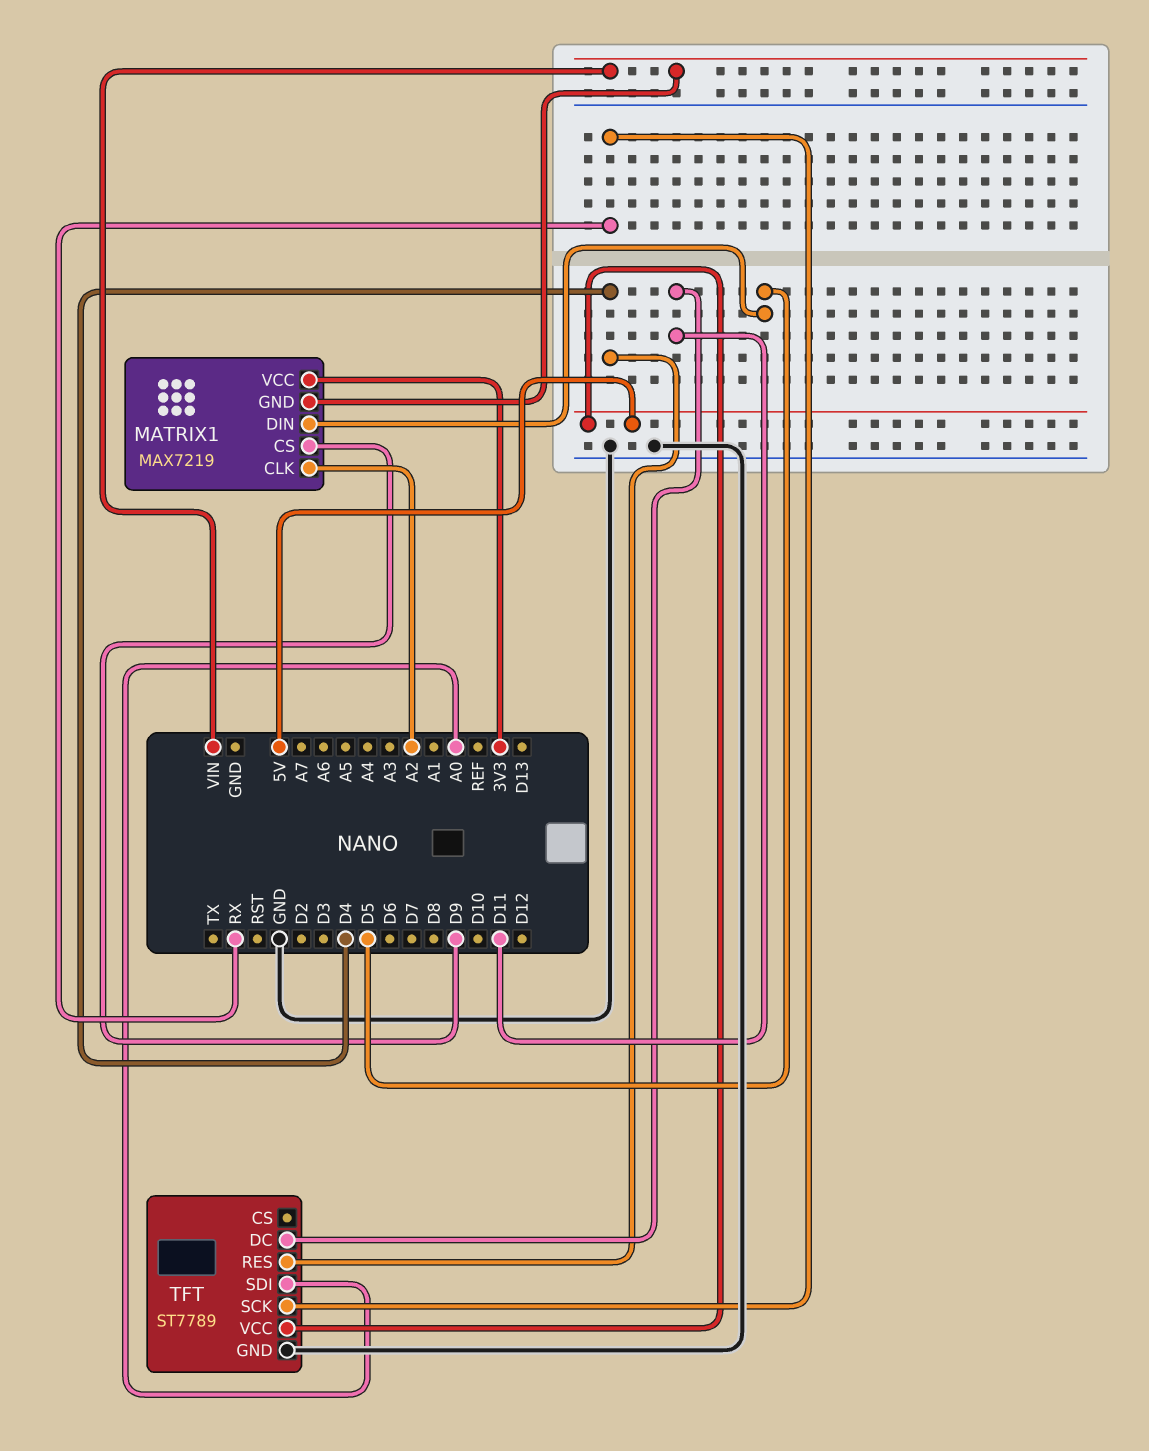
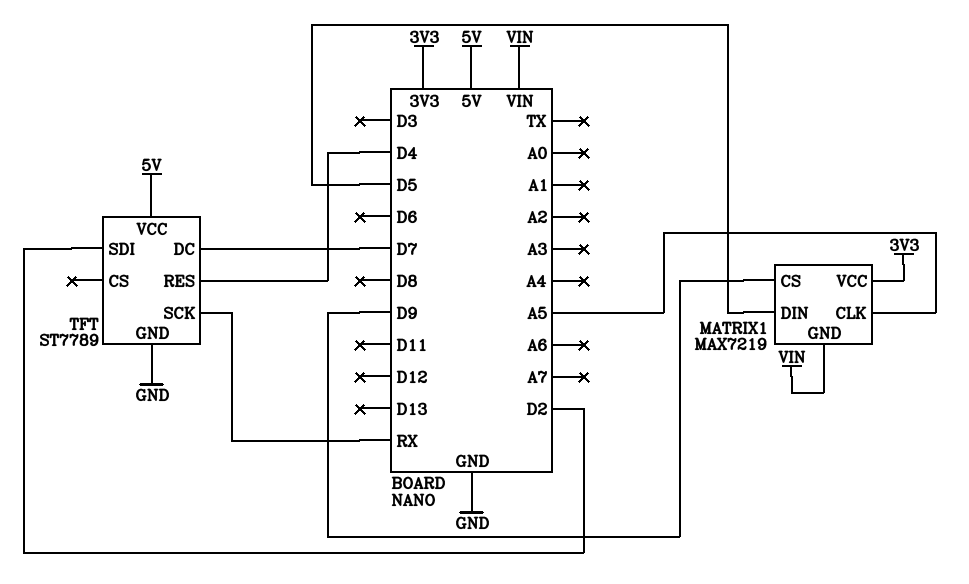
MATRIX1 pin CLK: A2 -> A5
TFT pin DC: D11 -> D7
TFT pin SDI: A0 -> D2

